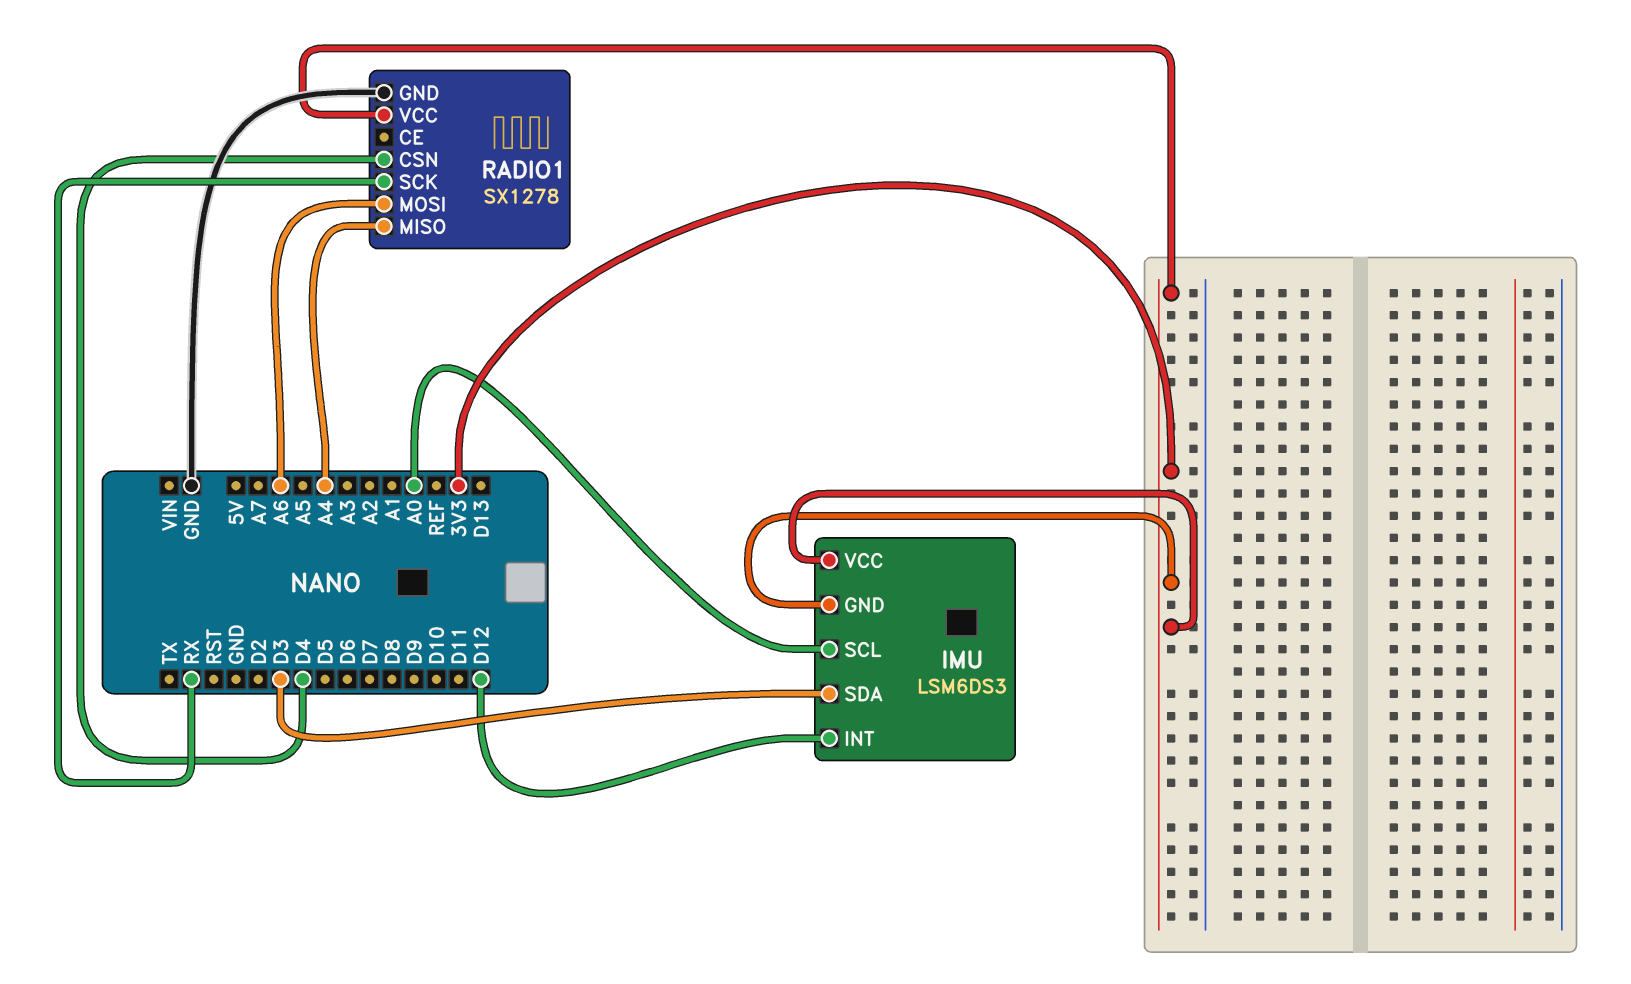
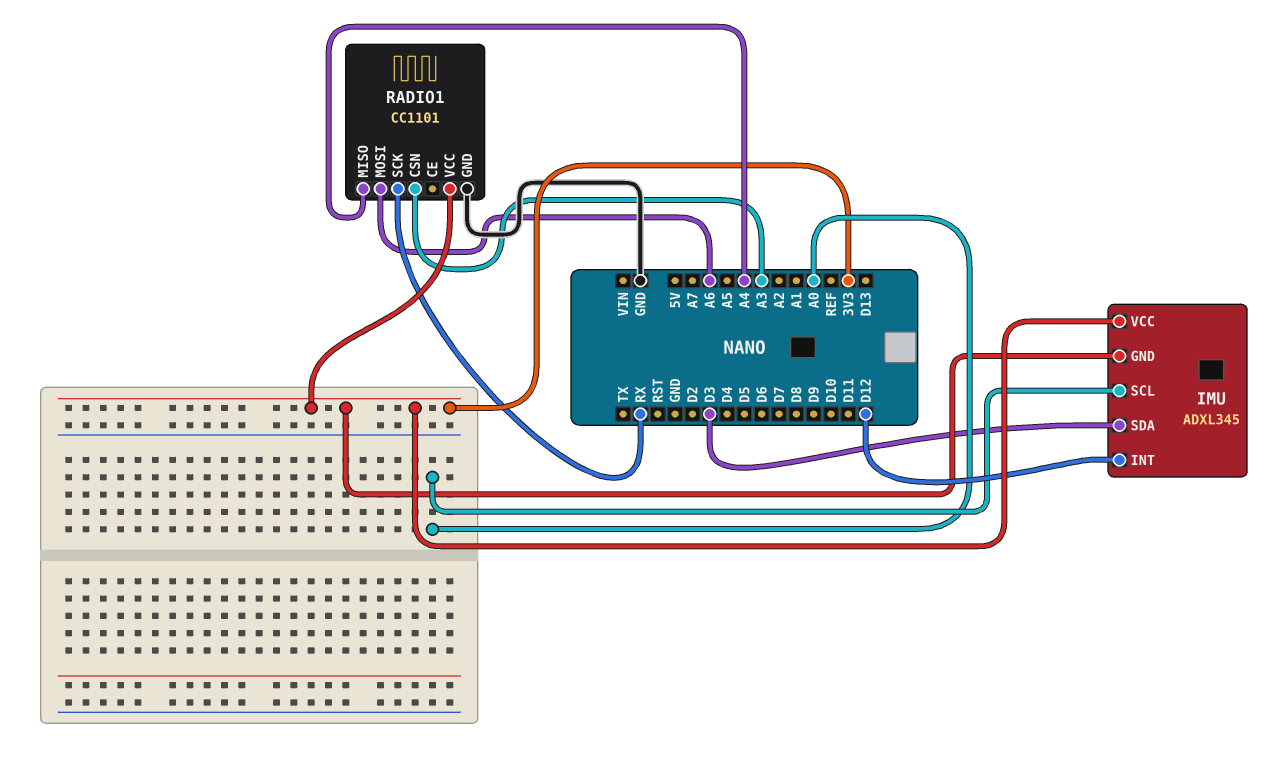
IMU: LSM6DS3 -> ADXL345
RADIO1: SX1278 -> CC1101
RADIO1 pin CSN: D4 -> A3

